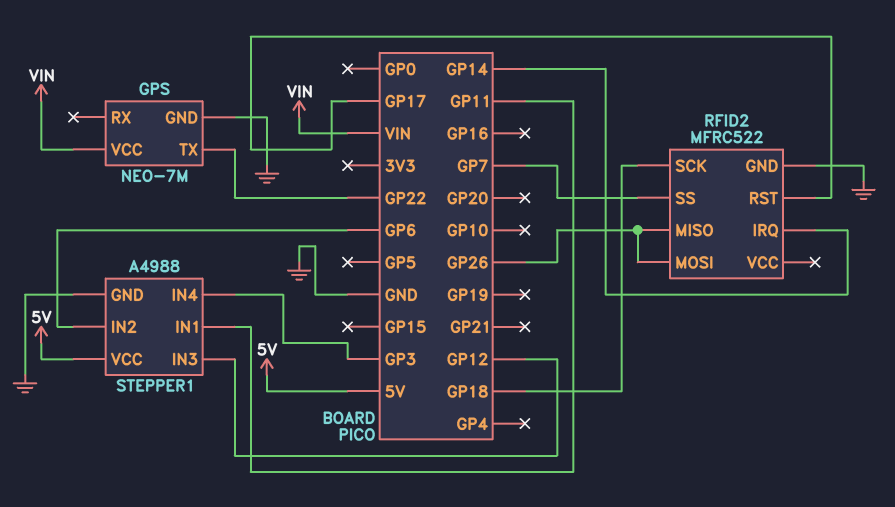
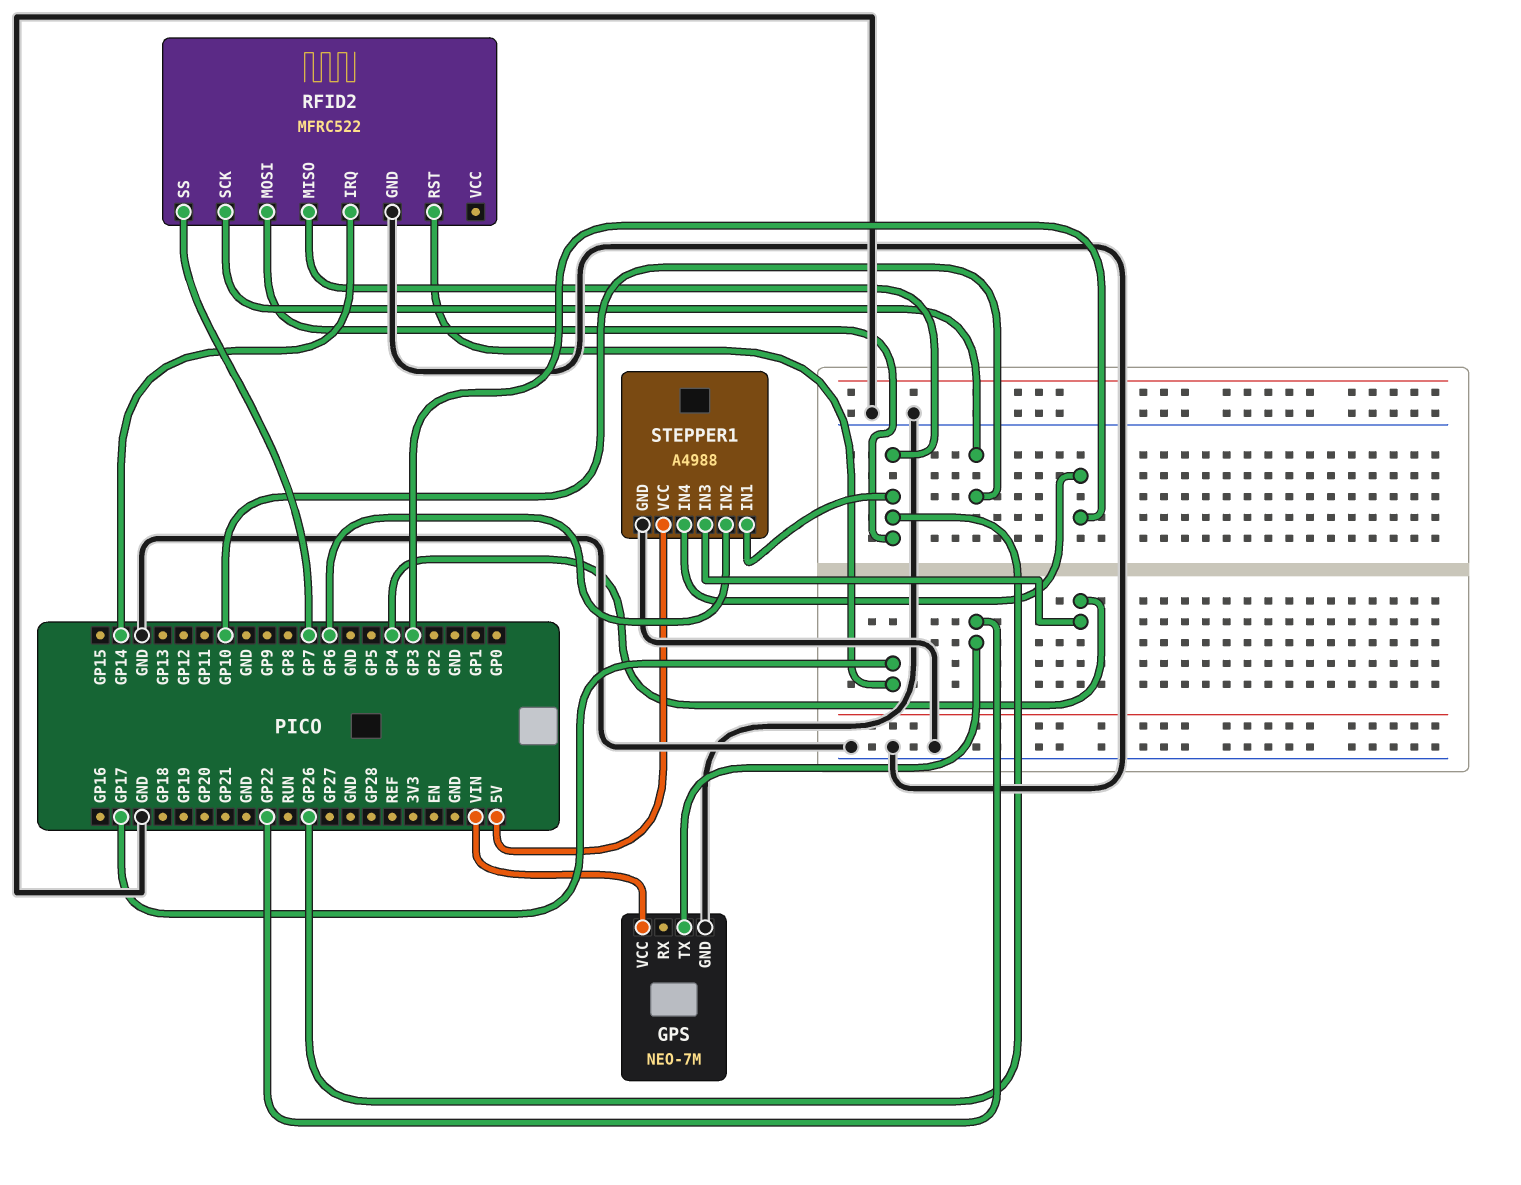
RFID2 pin SCK: GP18 -> GP10
STEPPER1 pin IN1: GP11 -> GP26
STEPPER1 pin IN3: GP12 -> GP4

